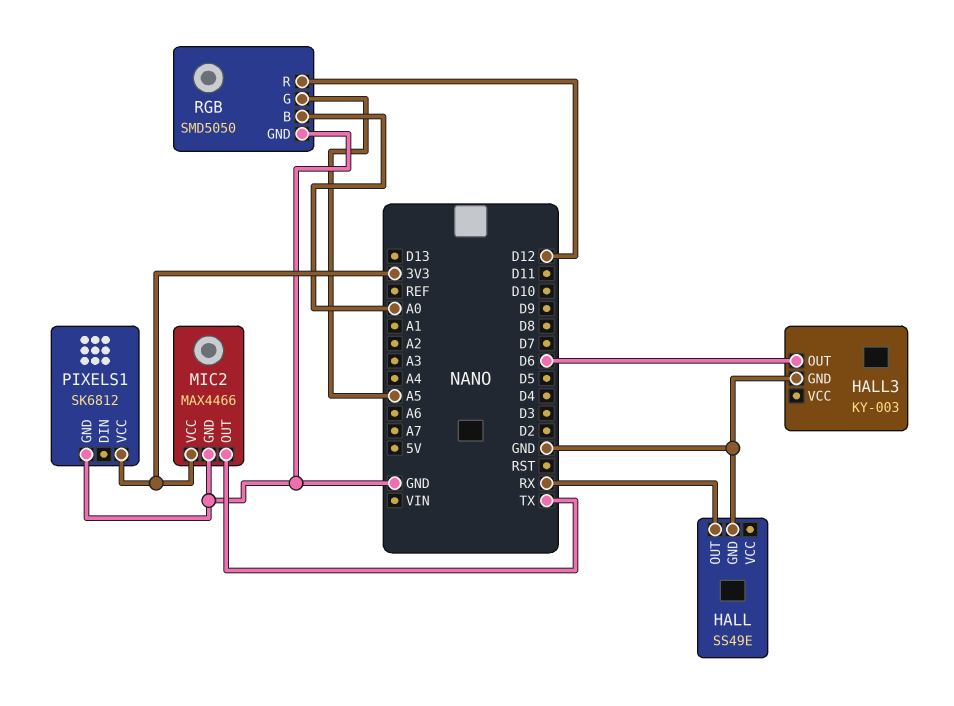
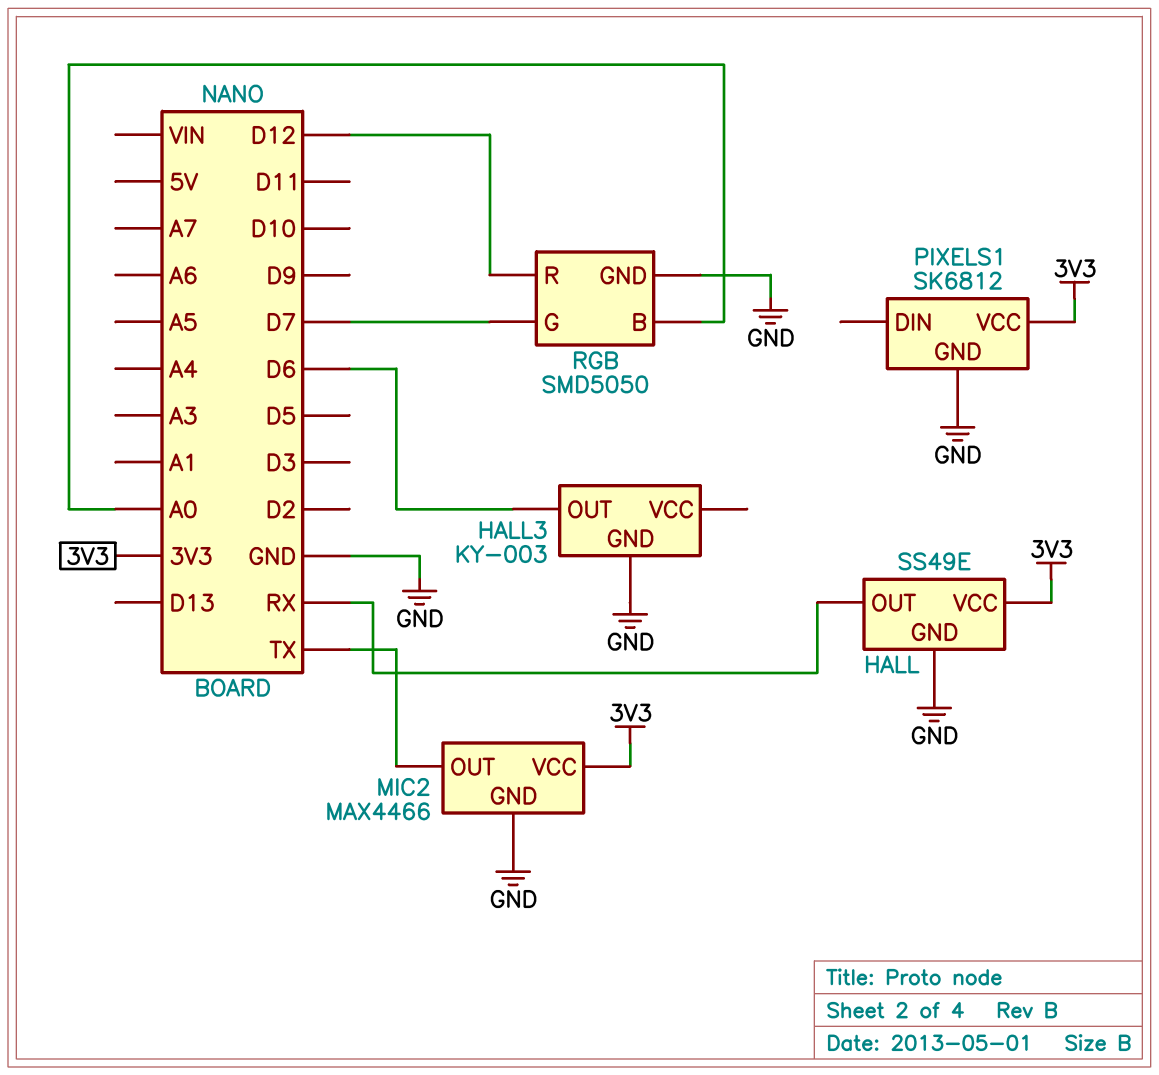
HALL pin VCC: none -> 3V3
RGB pin G: A5 -> D7

